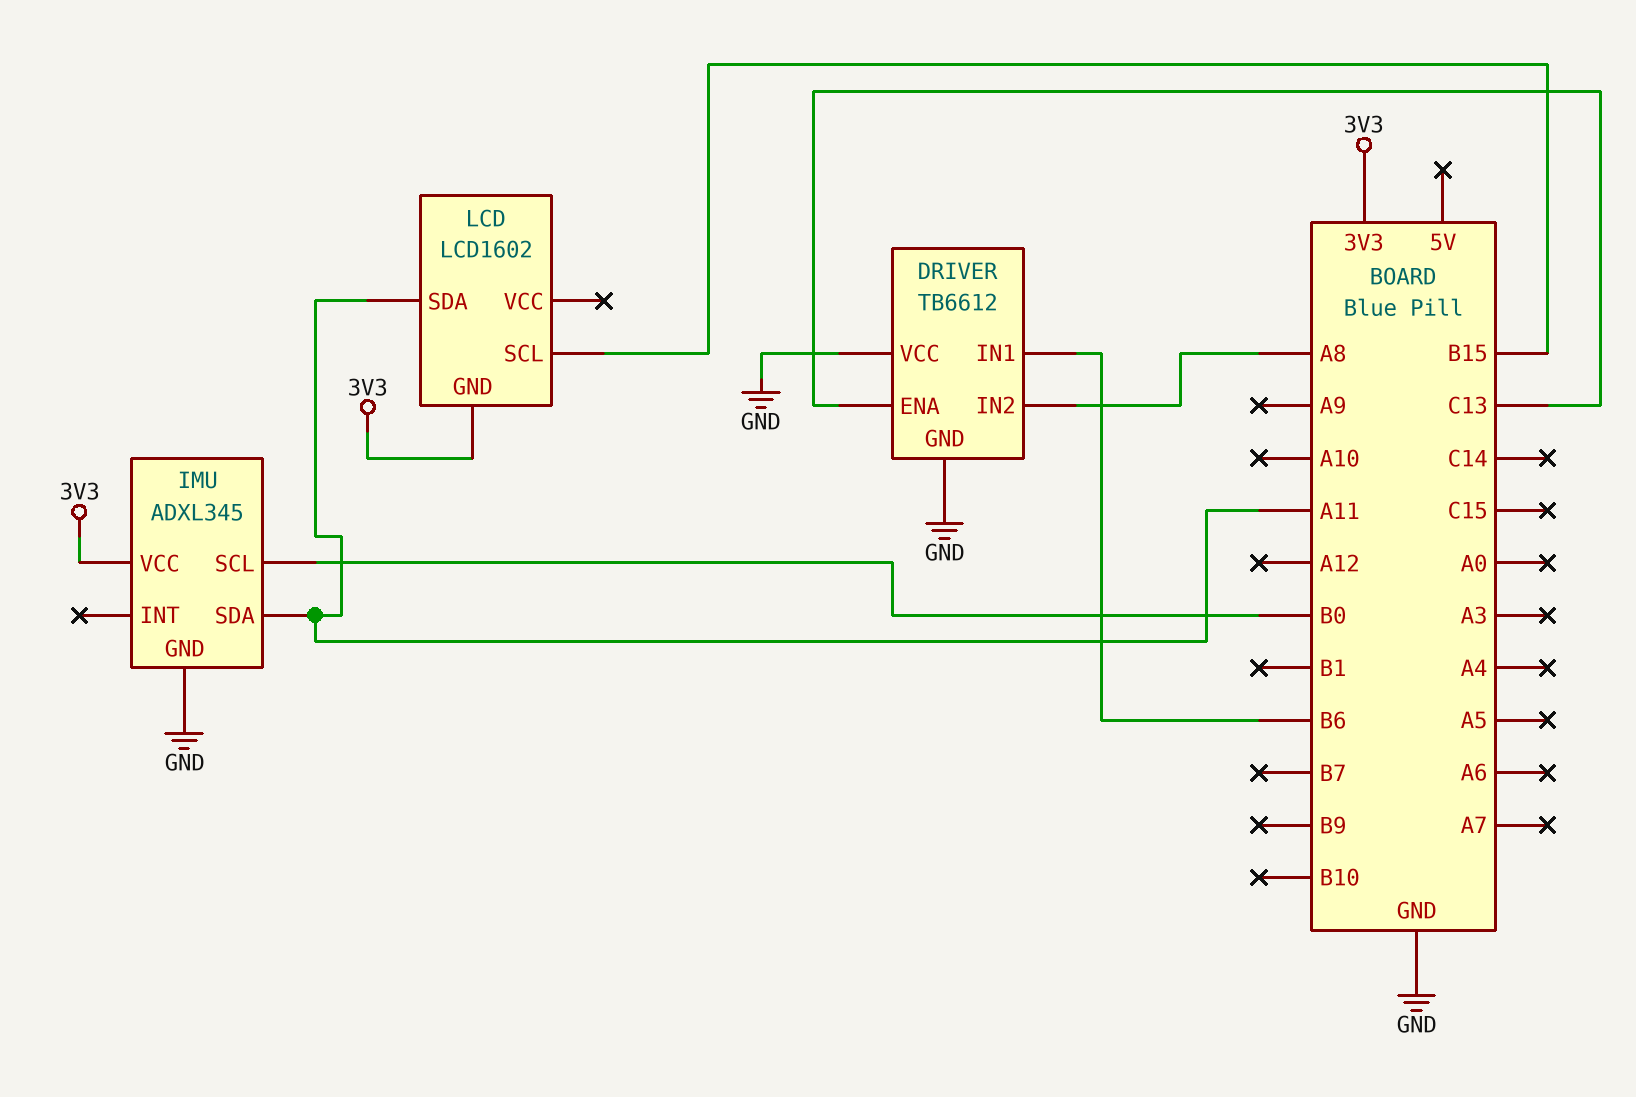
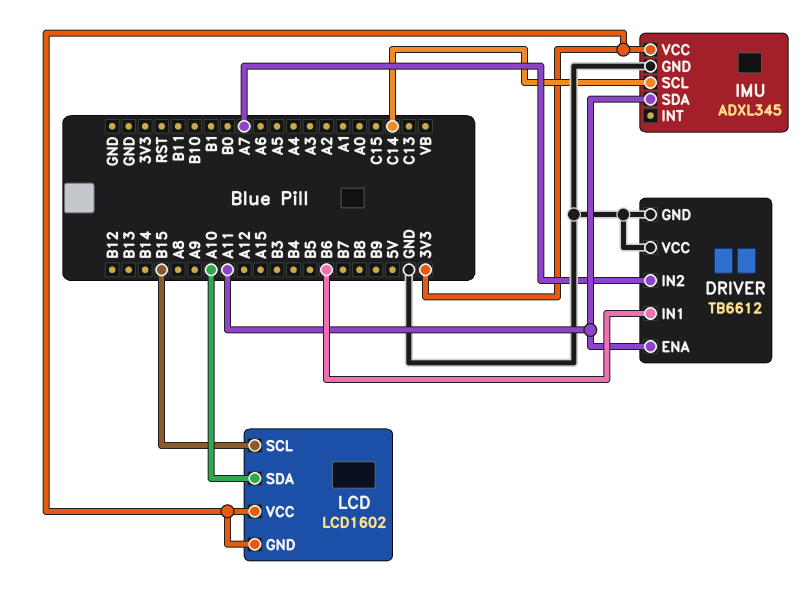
DRIVER pin ENA: C13 -> A11
DRIVER pin IN2: A8 -> A7
IMU pin SCL: B0 -> C14
LCD pin SDA: A11 -> A10
LCD pin VCC: none -> 3V3

